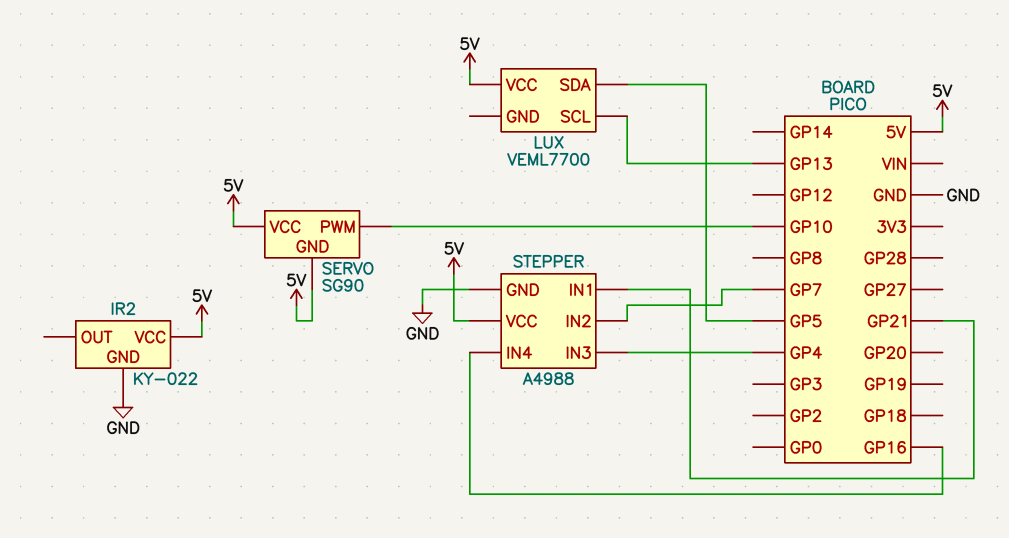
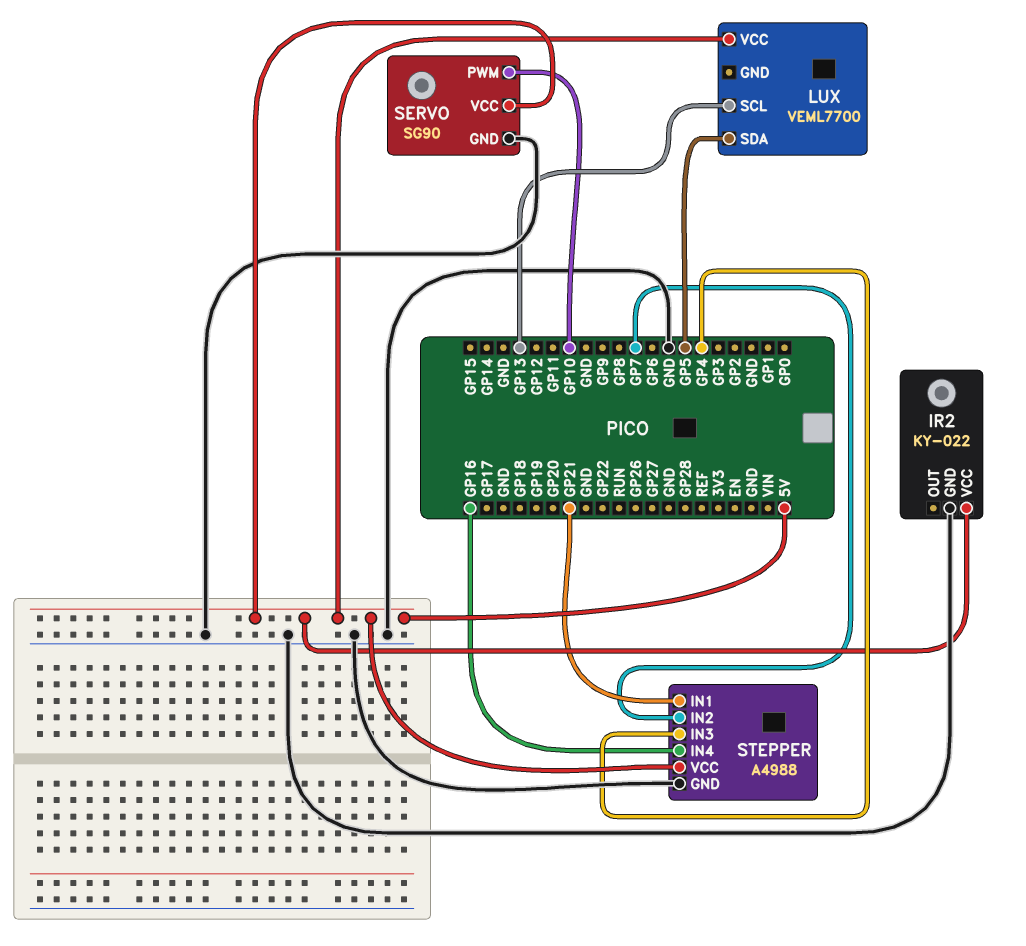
SERVO pin GND: 5V -> GND

